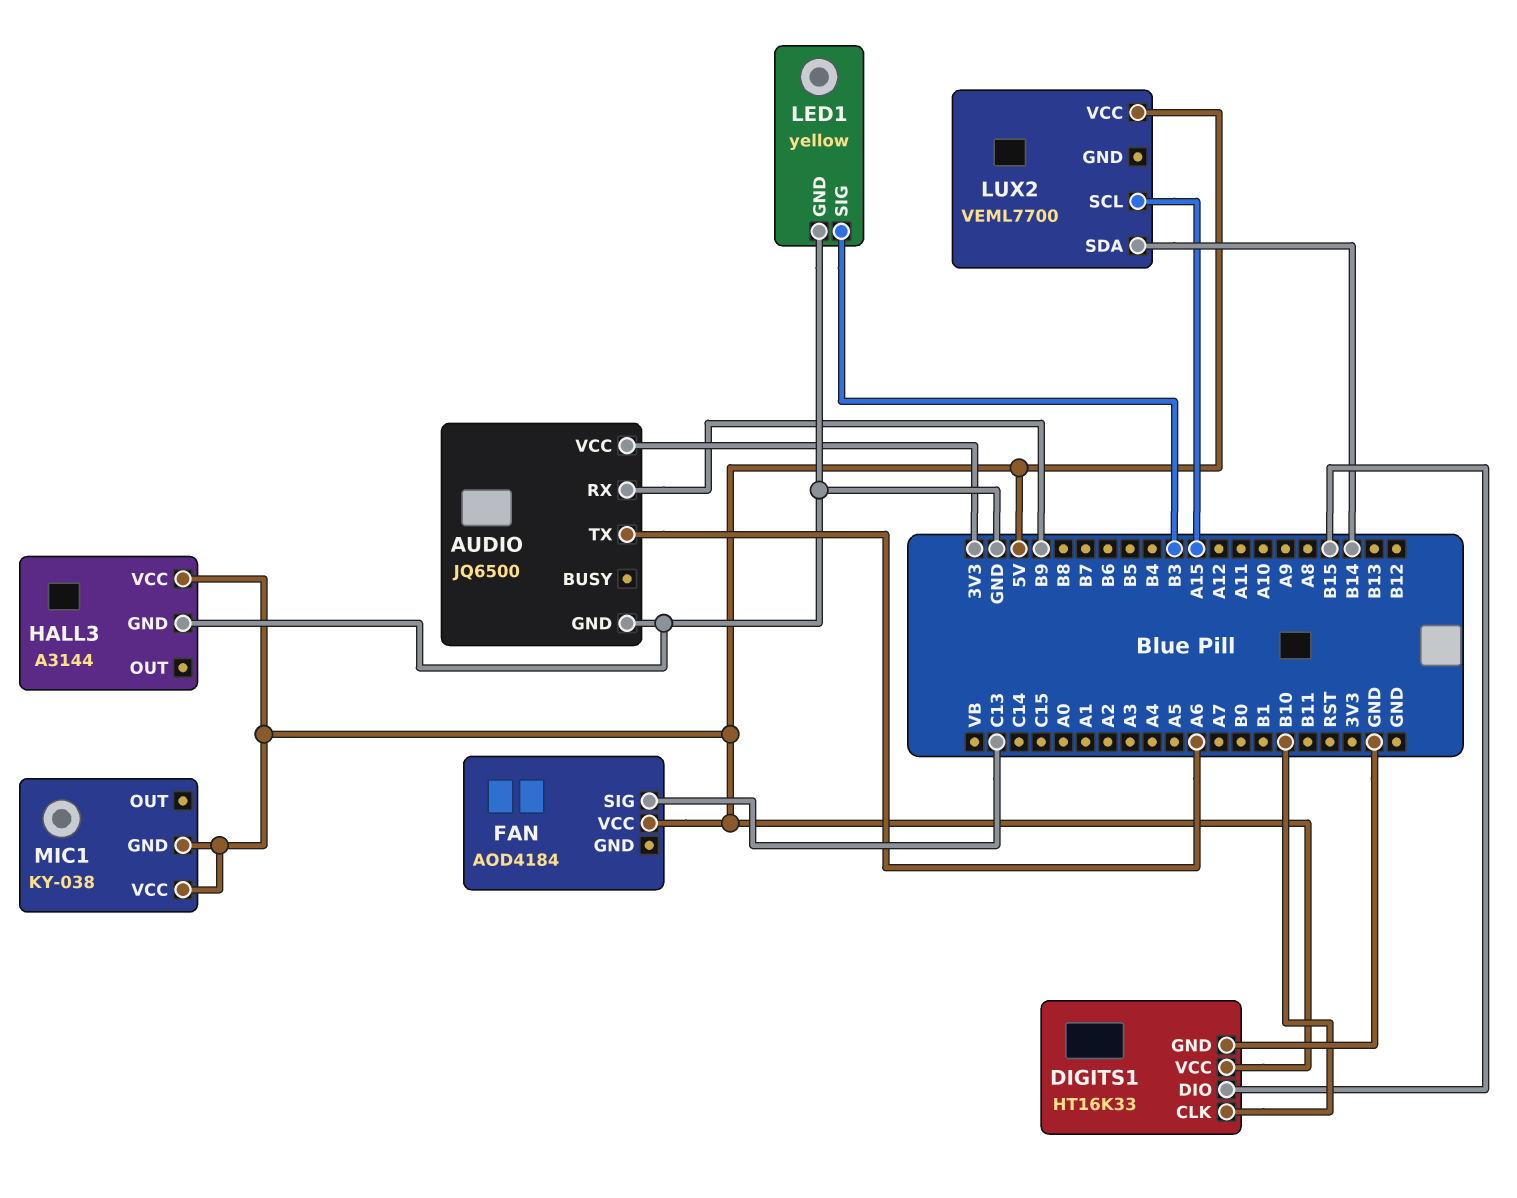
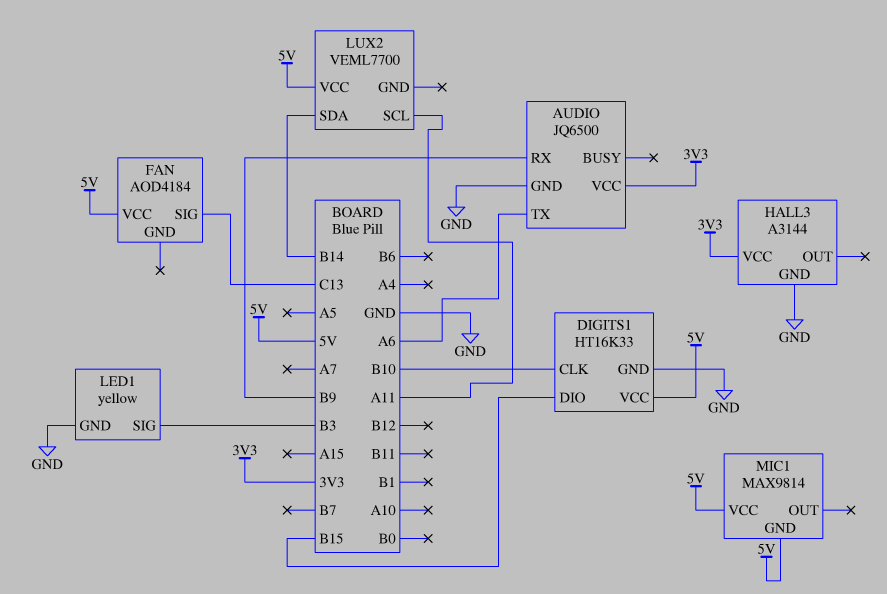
HALL3 pin VCC: 5V -> 3V3
LUX2 pin SCL: A15 -> A11
MIC1: KY-038 -> MAX9814

